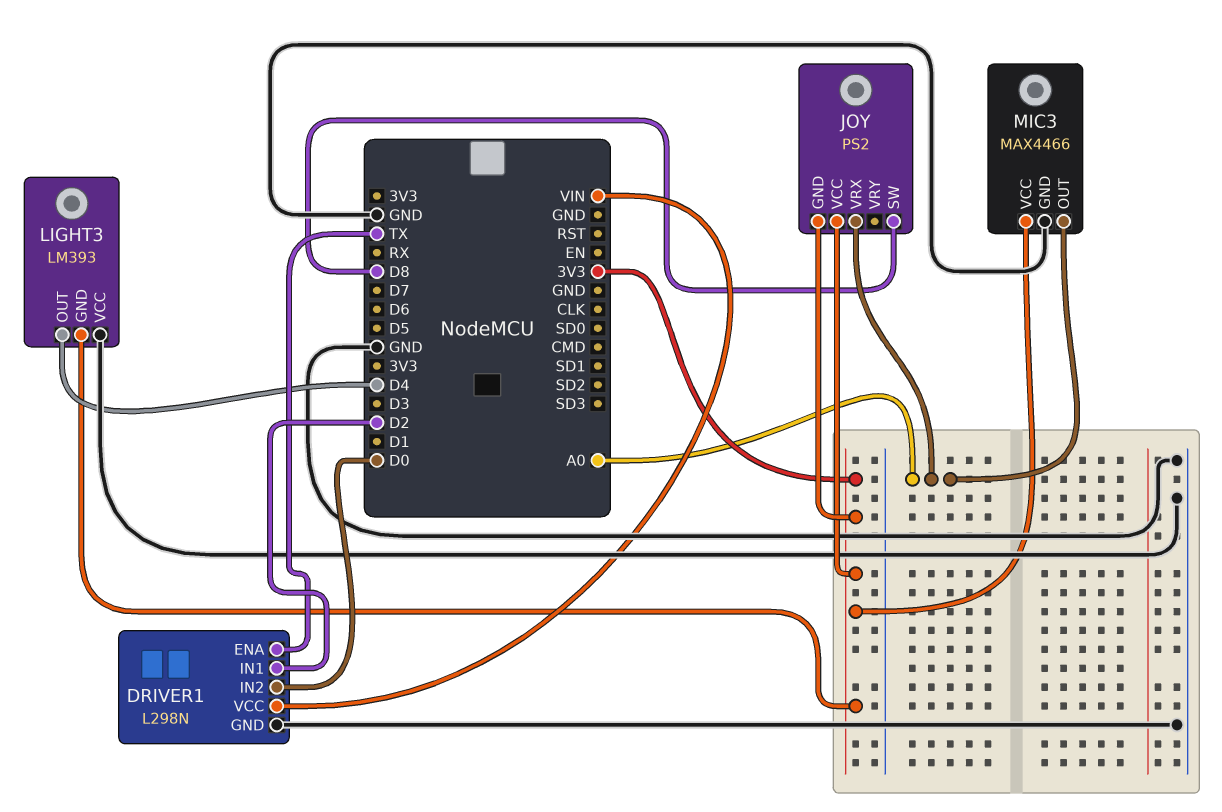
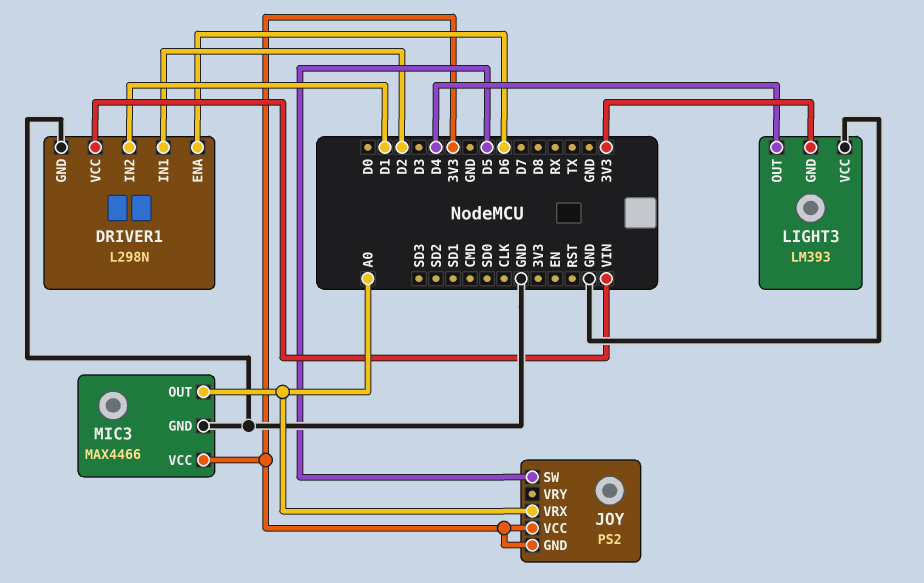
DRIVER1 pin ENA: TX -> D6
DRIVER1 pin IN2: D0 -> D1
JOY pin SW: D8 -> D5

